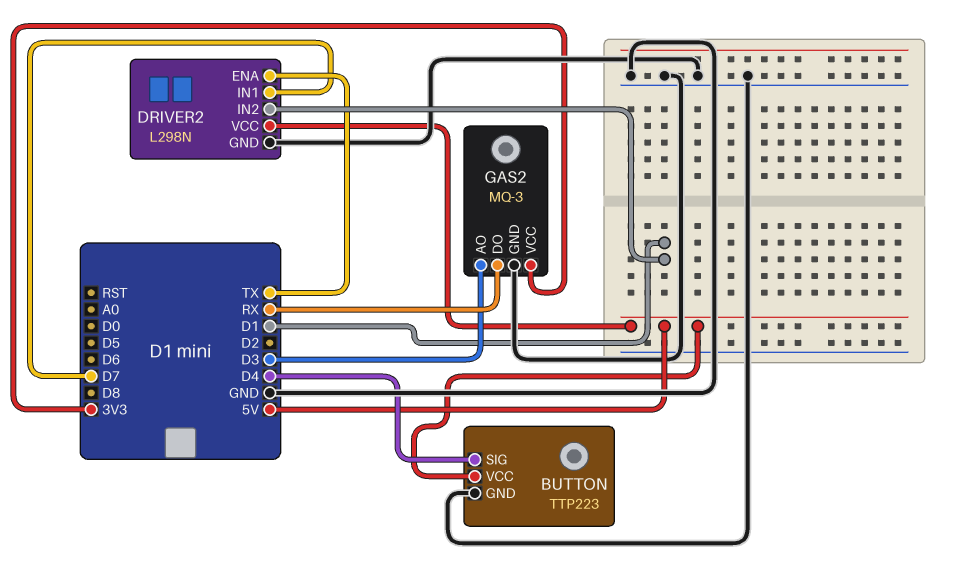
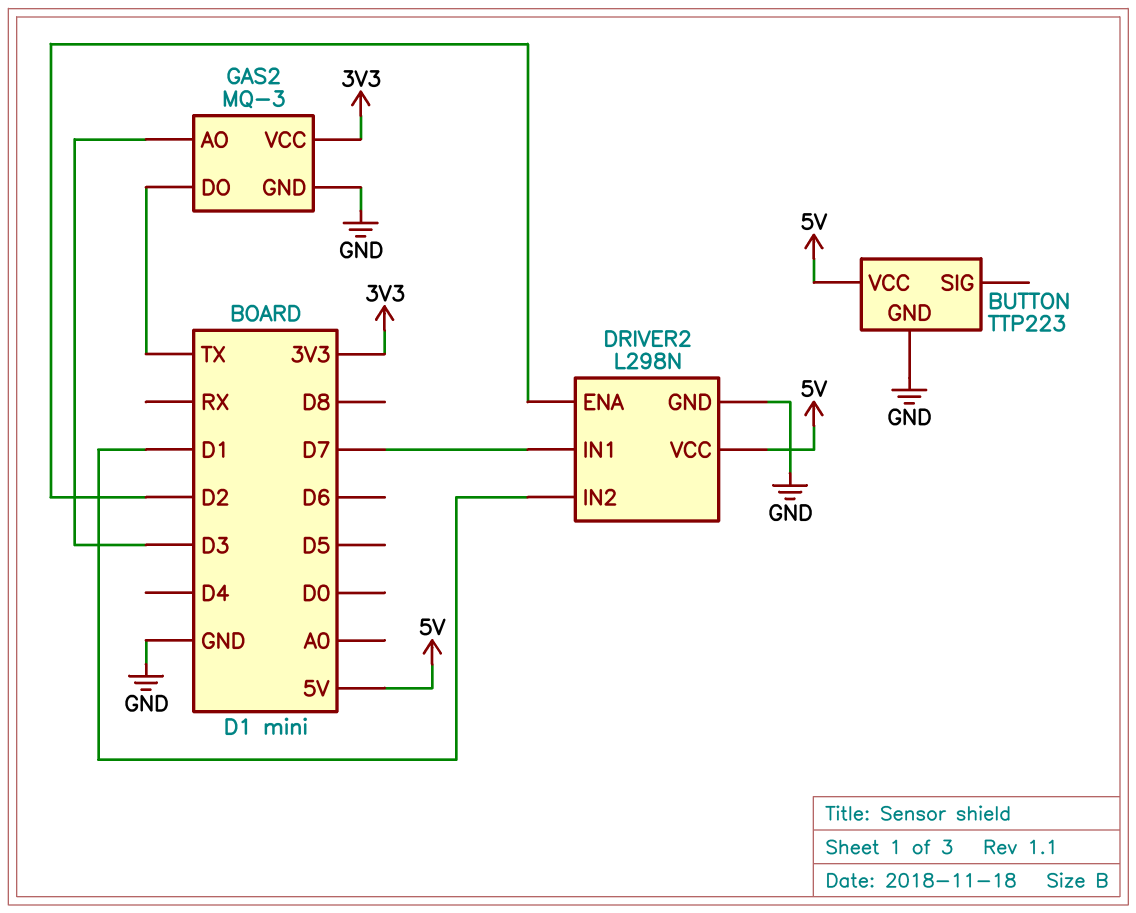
BUTTON pin SIG: D4 -> none
DRIVER2 pin ENA: TX -> D2
GAS2 pin DO: RX -> TX

